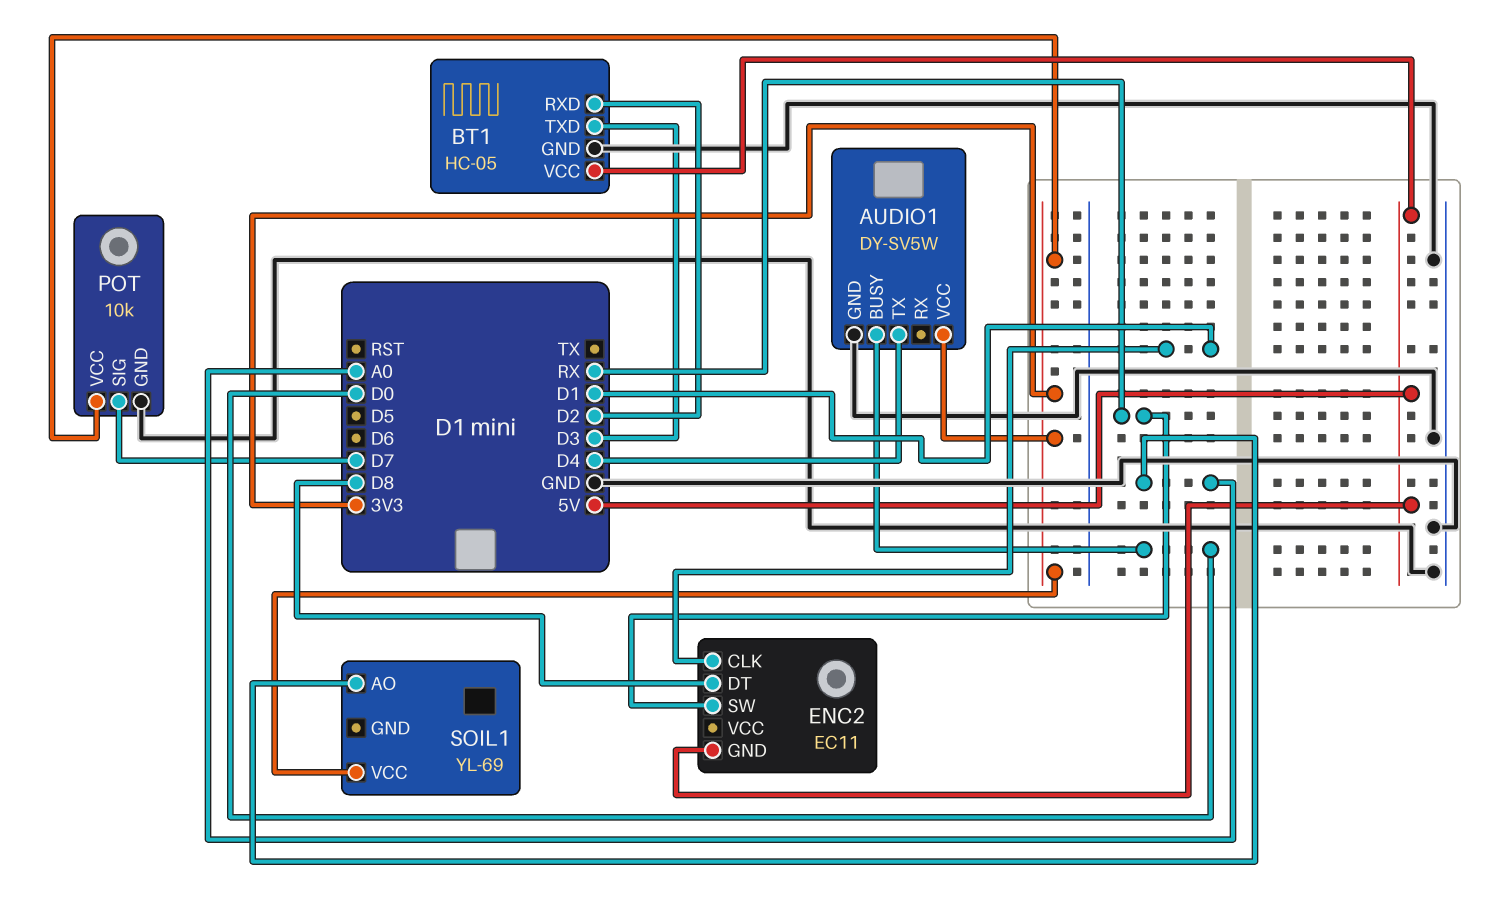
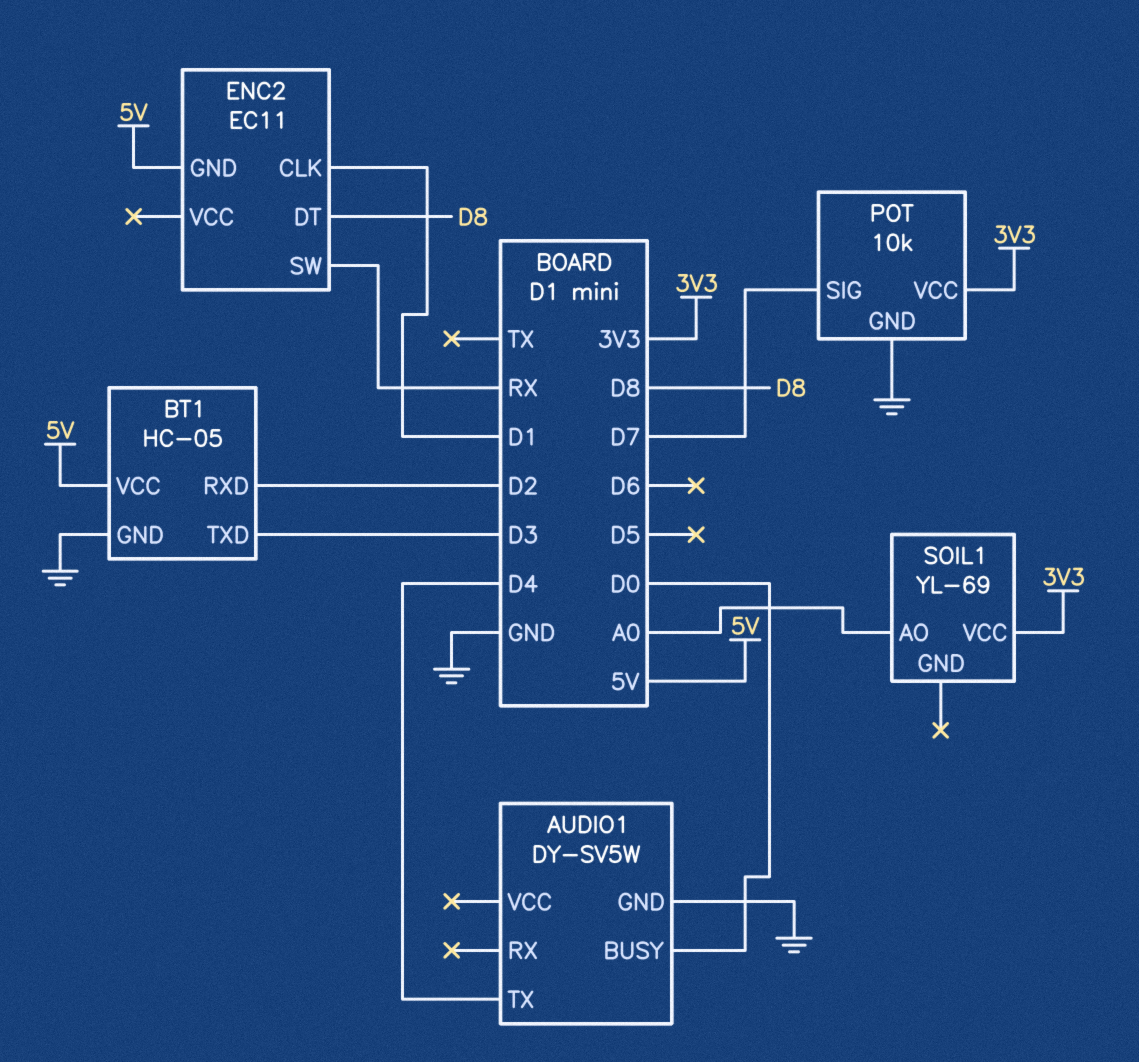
AUDIO1 pin VCC: 3V3 -> none

